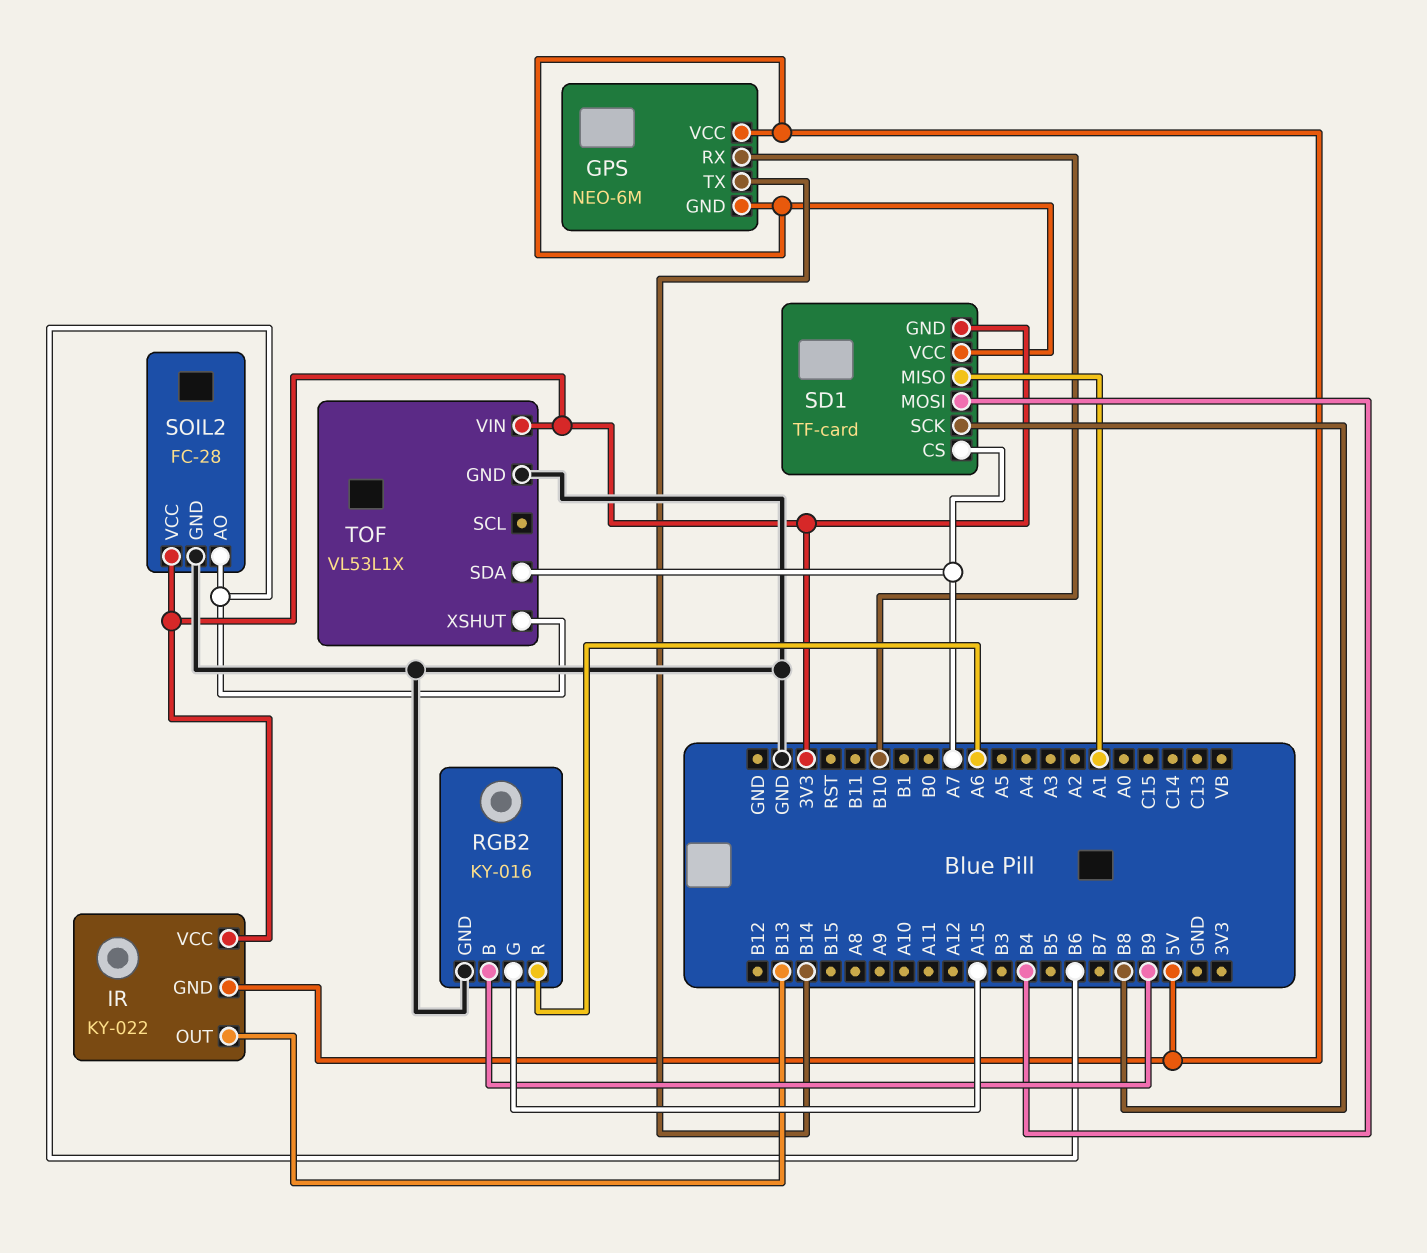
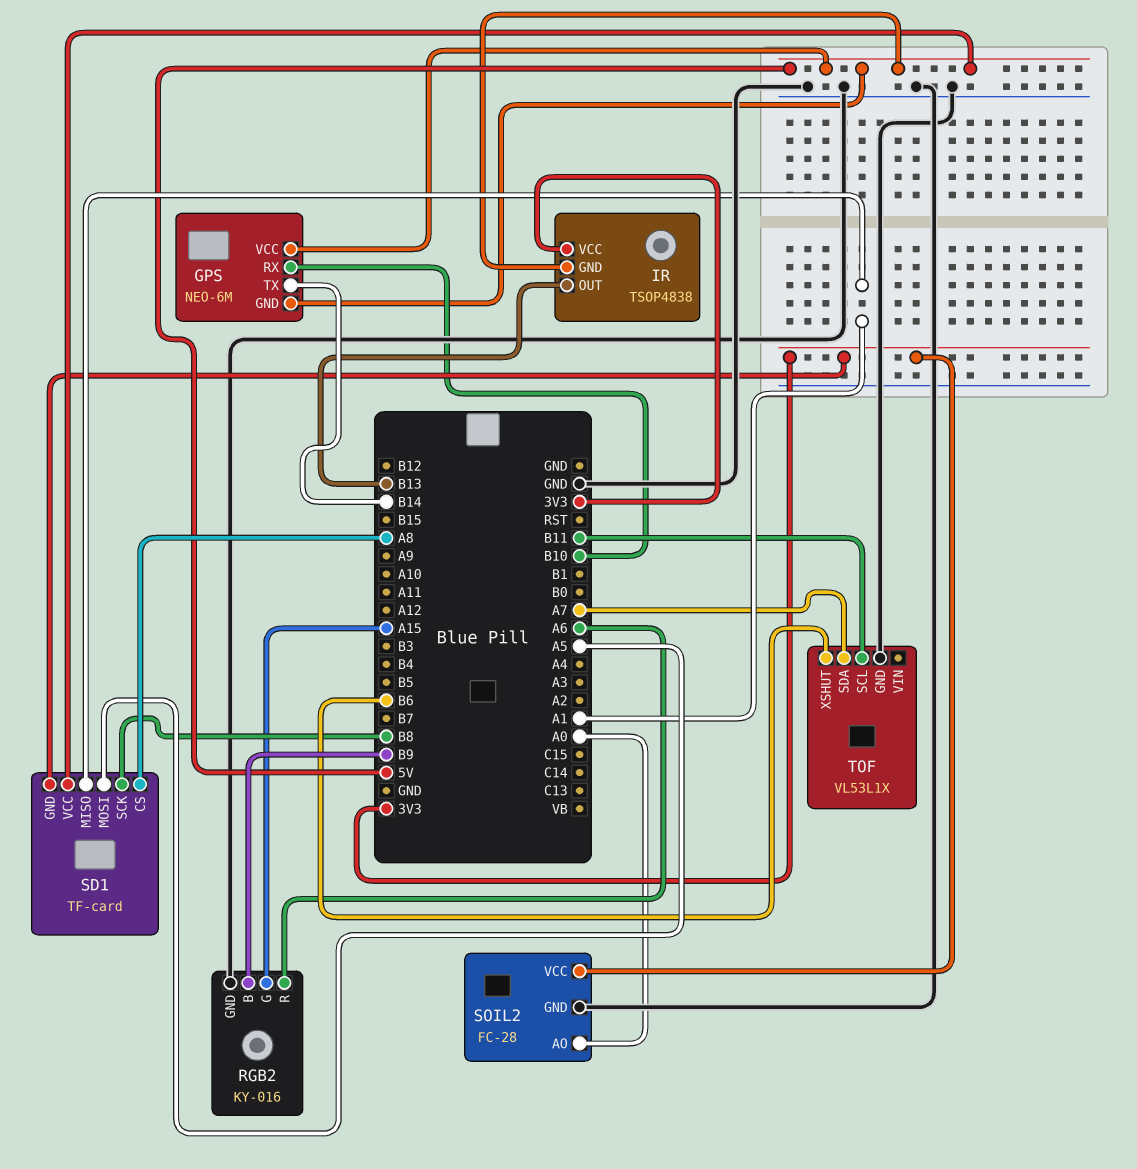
IR: KY-022 -> TSOP4838
SD1 pin CS: A7 -> A8
SD1 pin MOSI: B4 -> A5
SOIL2 pin AO: B6 -> A0
TOF pin SCL: none -> B11
TOF pin VIN: 3V3 -> none

